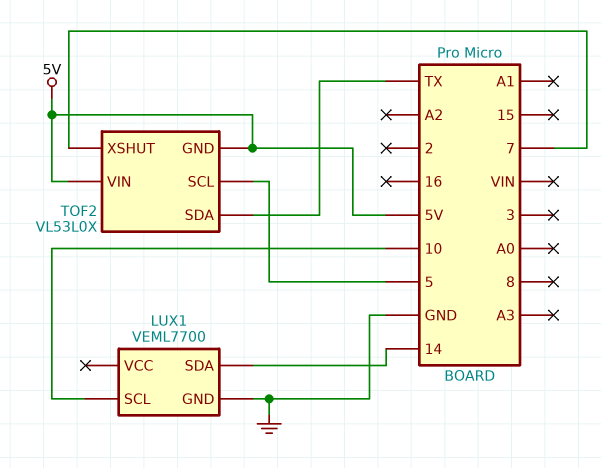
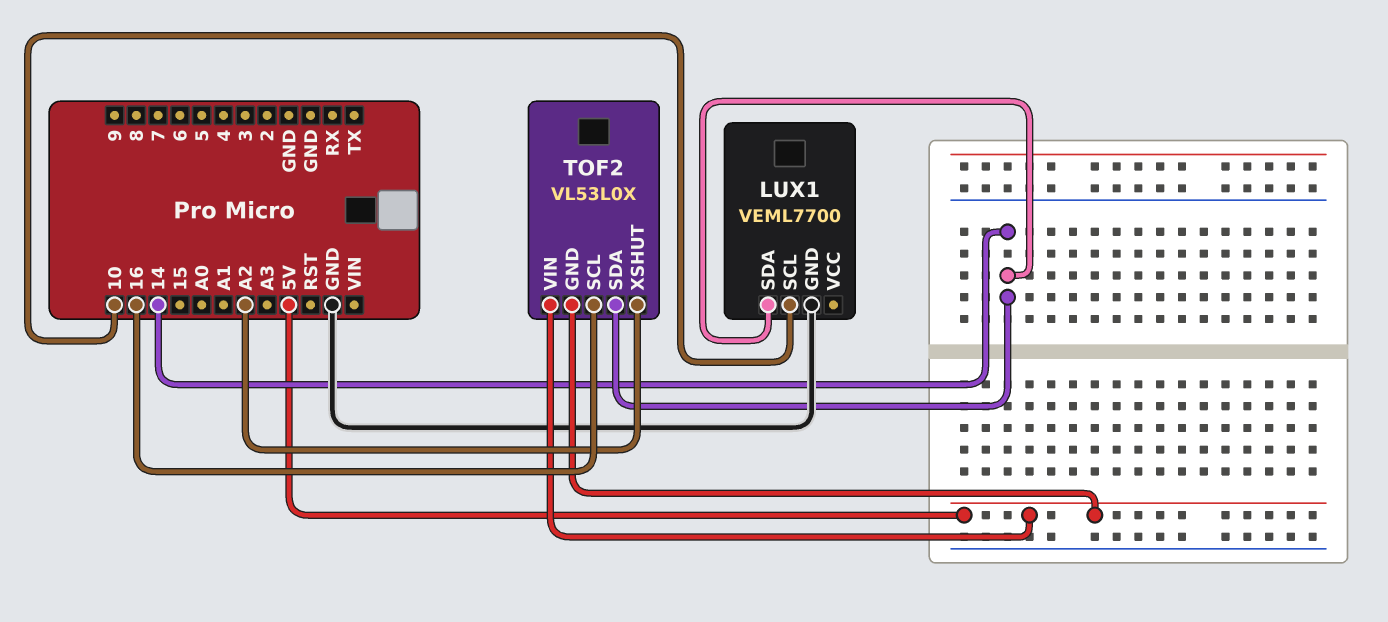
TOF2 pin SCL: 5 -> 16
TOF2 pin SDA: TX -> 14
TOF2 pin XSHUT: 7 -> A2

